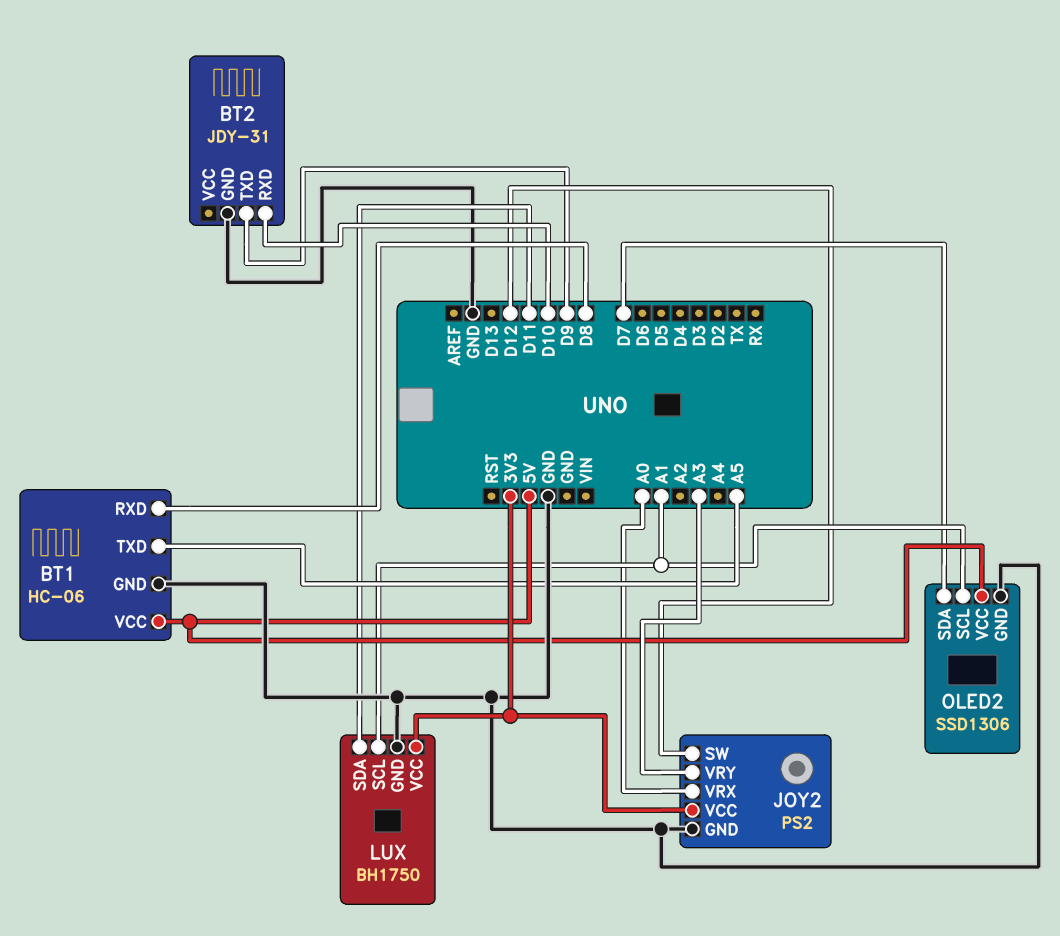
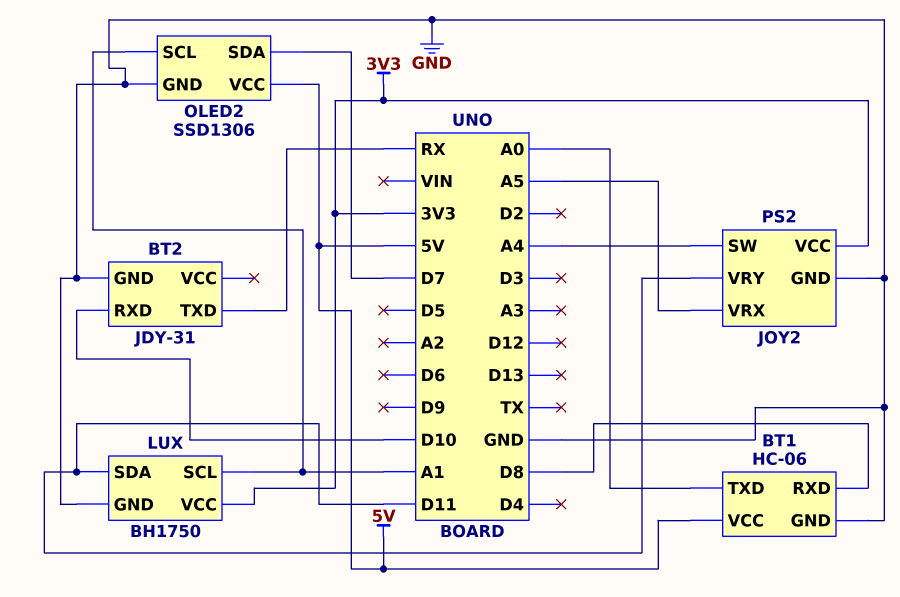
BT1 pin TXD: A5 -> A0
BT2 pin TXD: D9 -> RX
JOY2 pin SW: D12 -> A4
JOY2 pin VRX: A0 -> A5
JOY2 pin VRY: A3 -> D11

